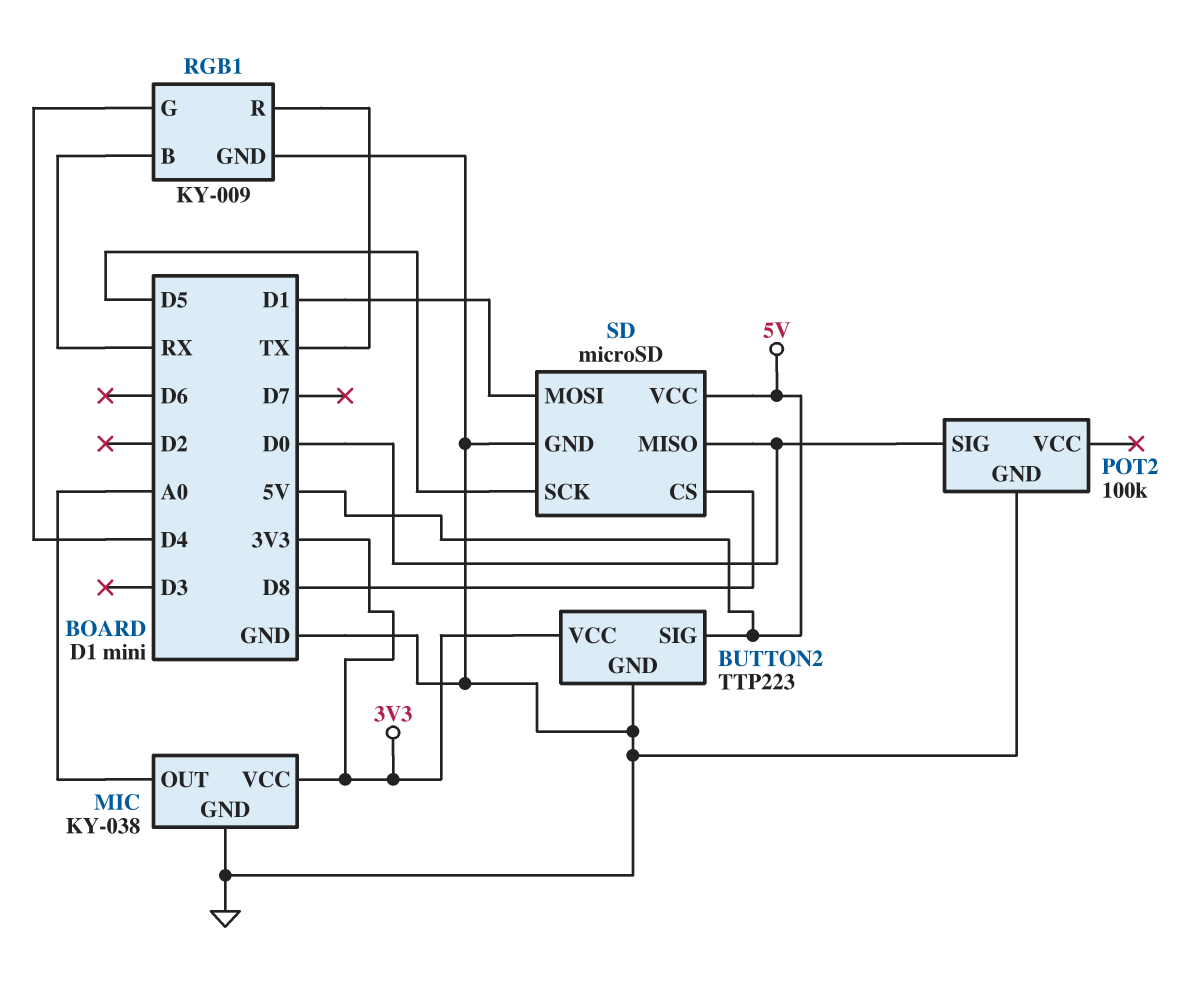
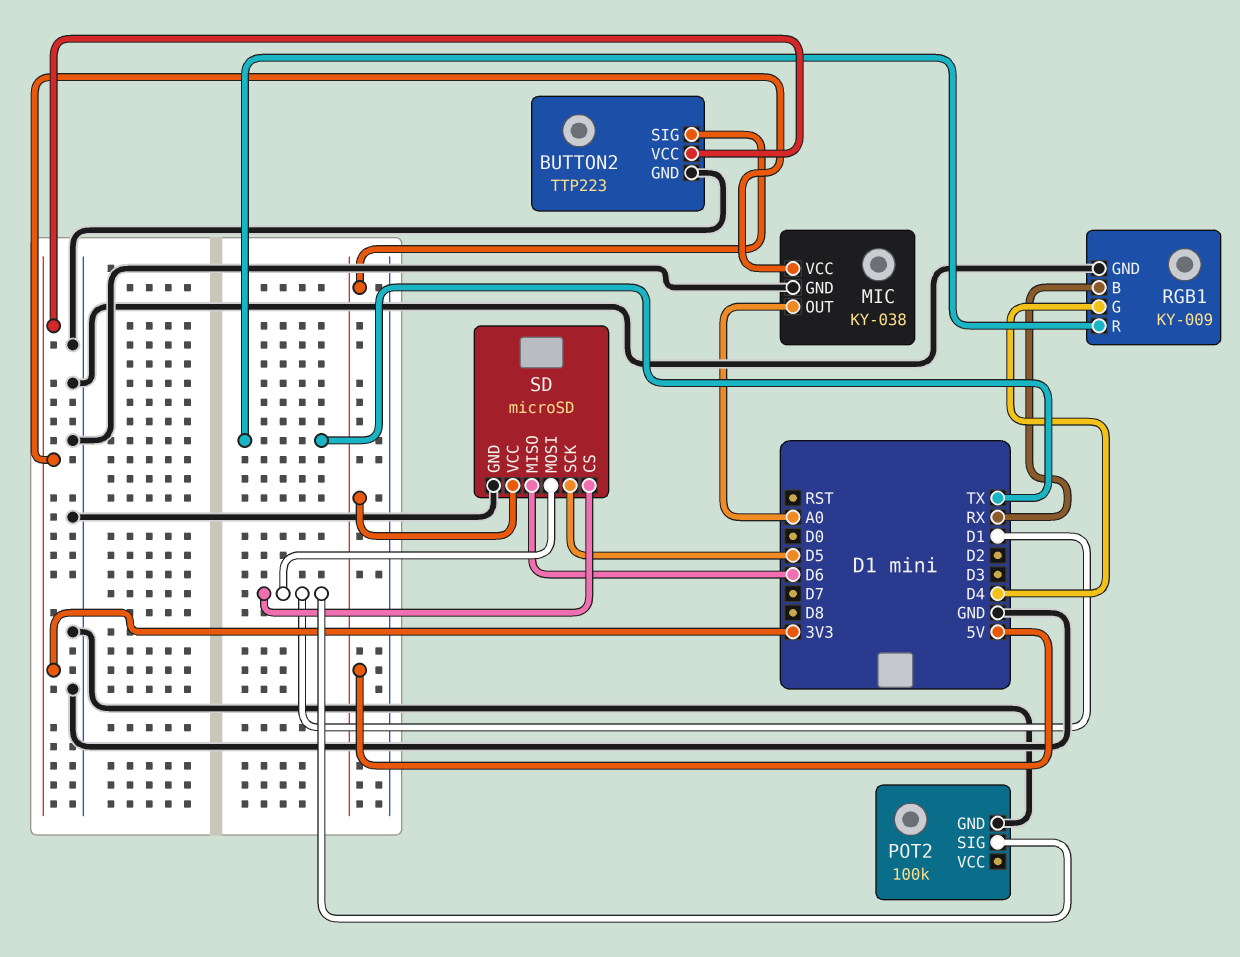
POT2 pin SIG: D0 -> D1
SD pin CS: D8 -> D1
SD pin MISO: D0 -> D6

